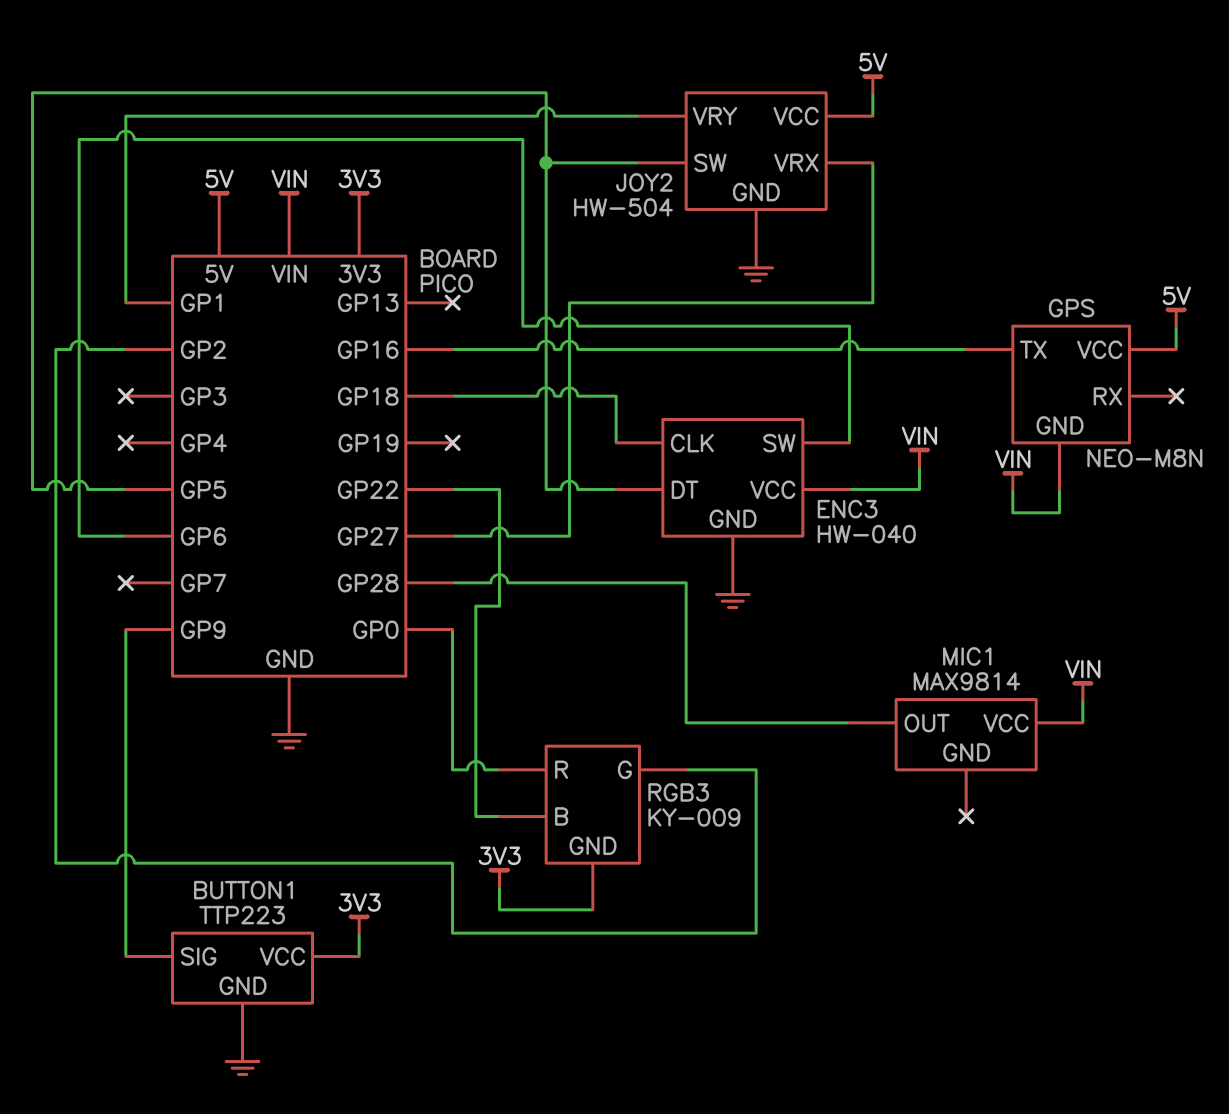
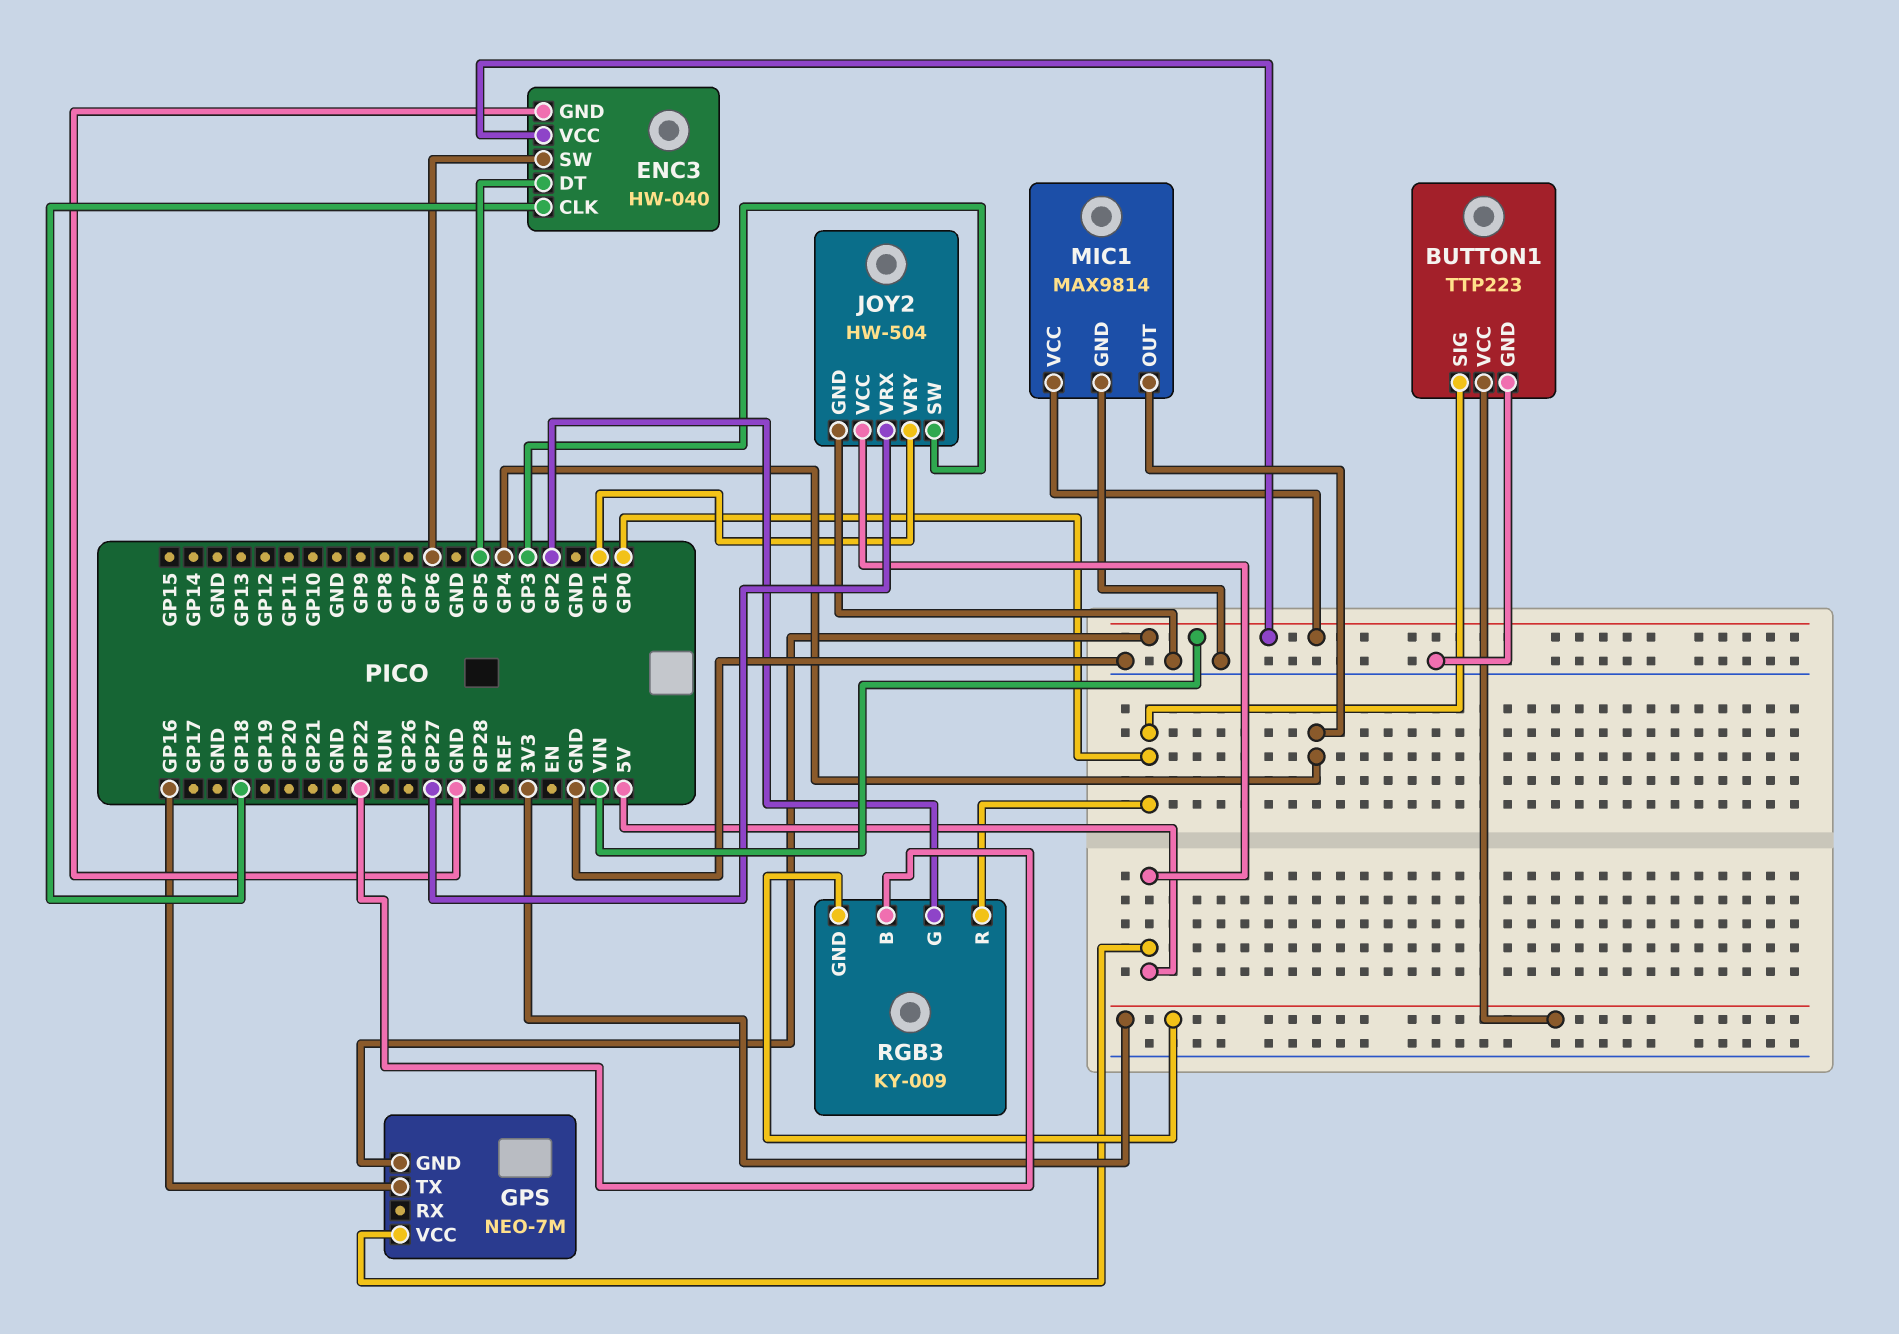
BUTTON1 pin SIG: GP9 -> GP0
GPS: NEO-M8N -> NEO-7M
JOY2 pin SW: GP5 -> GP3
MIC1 pin GND: none -> GND
MIC1 pin OUT: GP28 -> GP4

